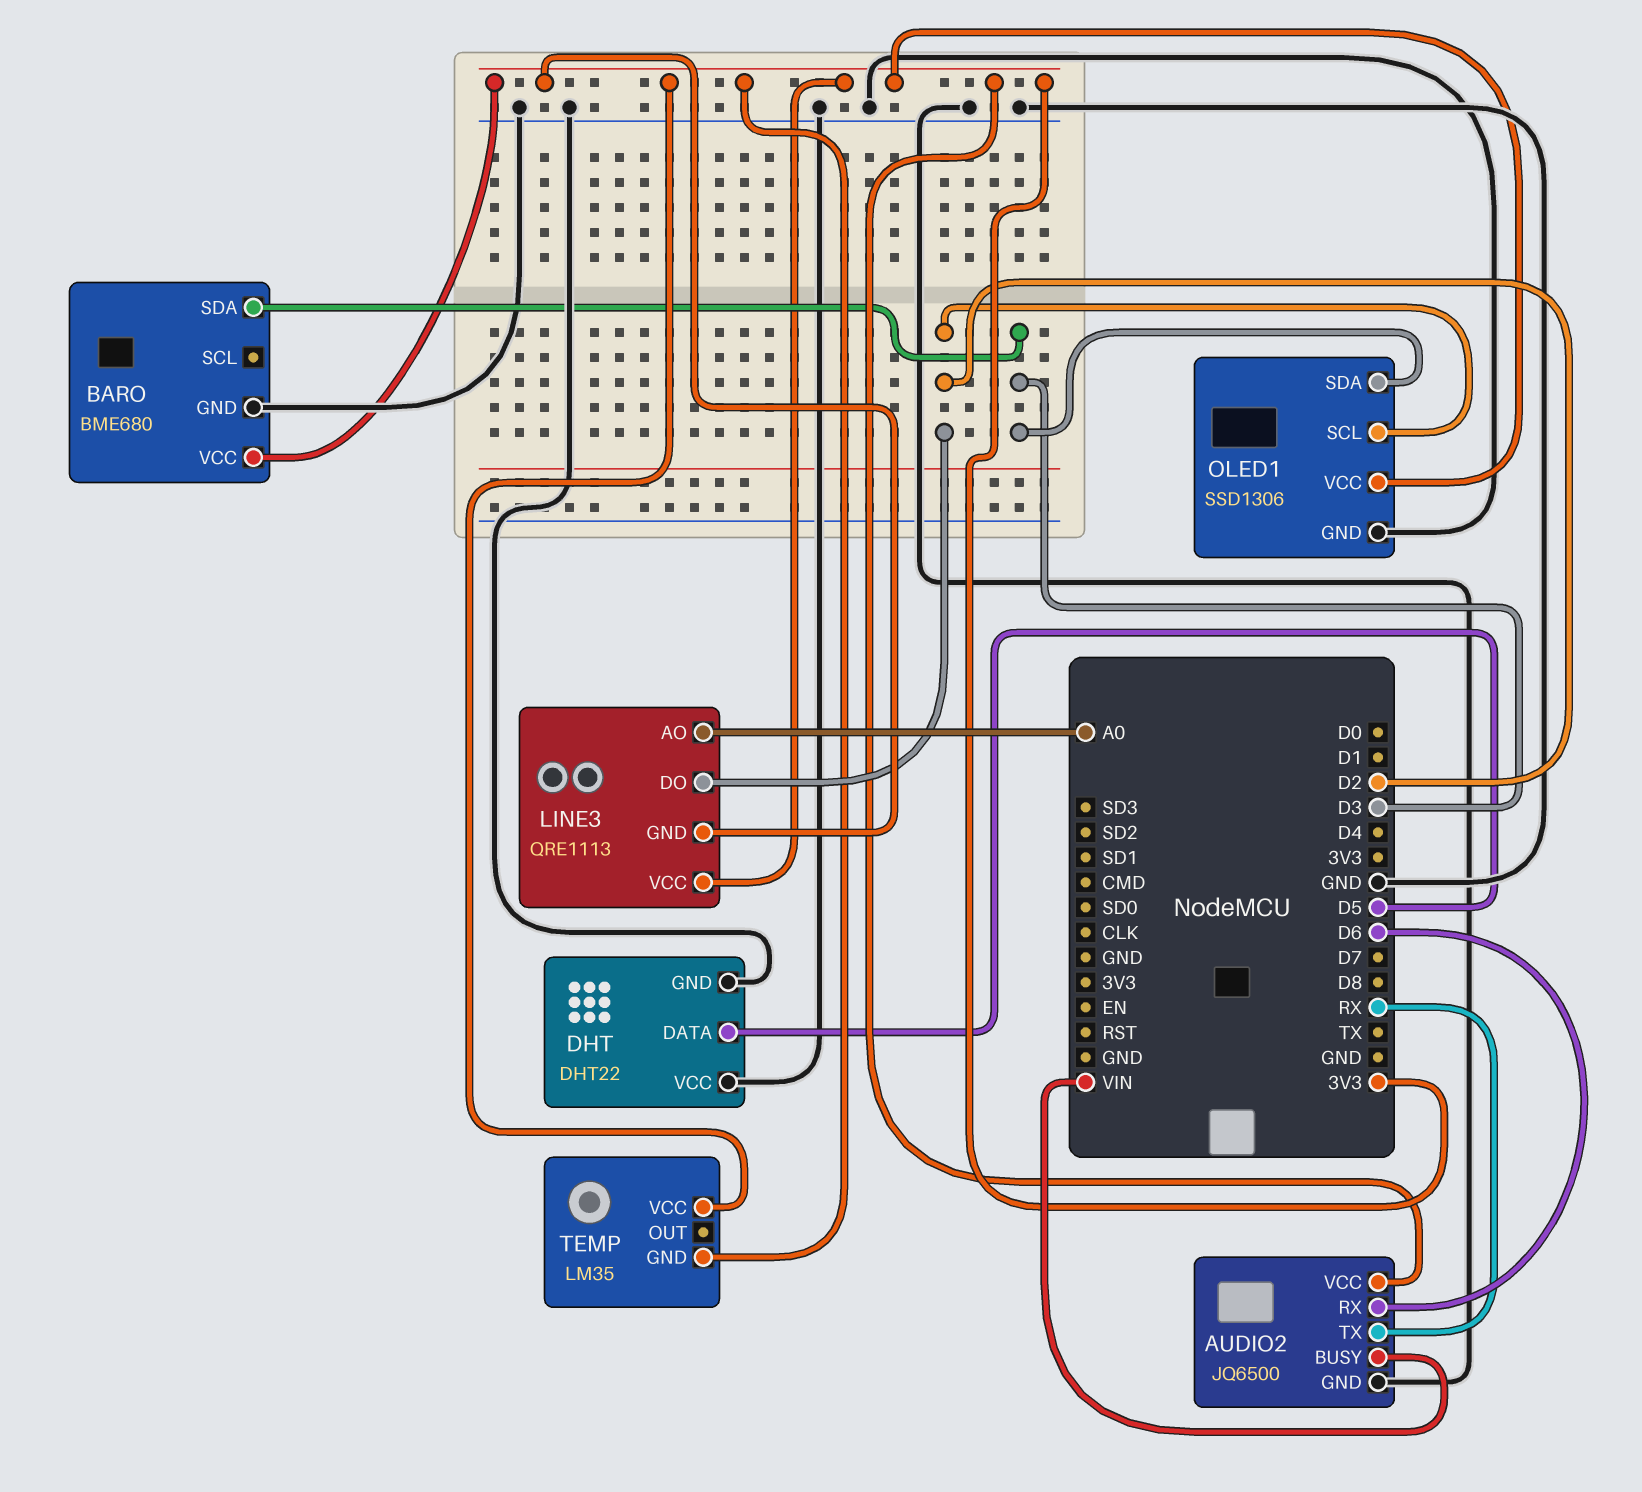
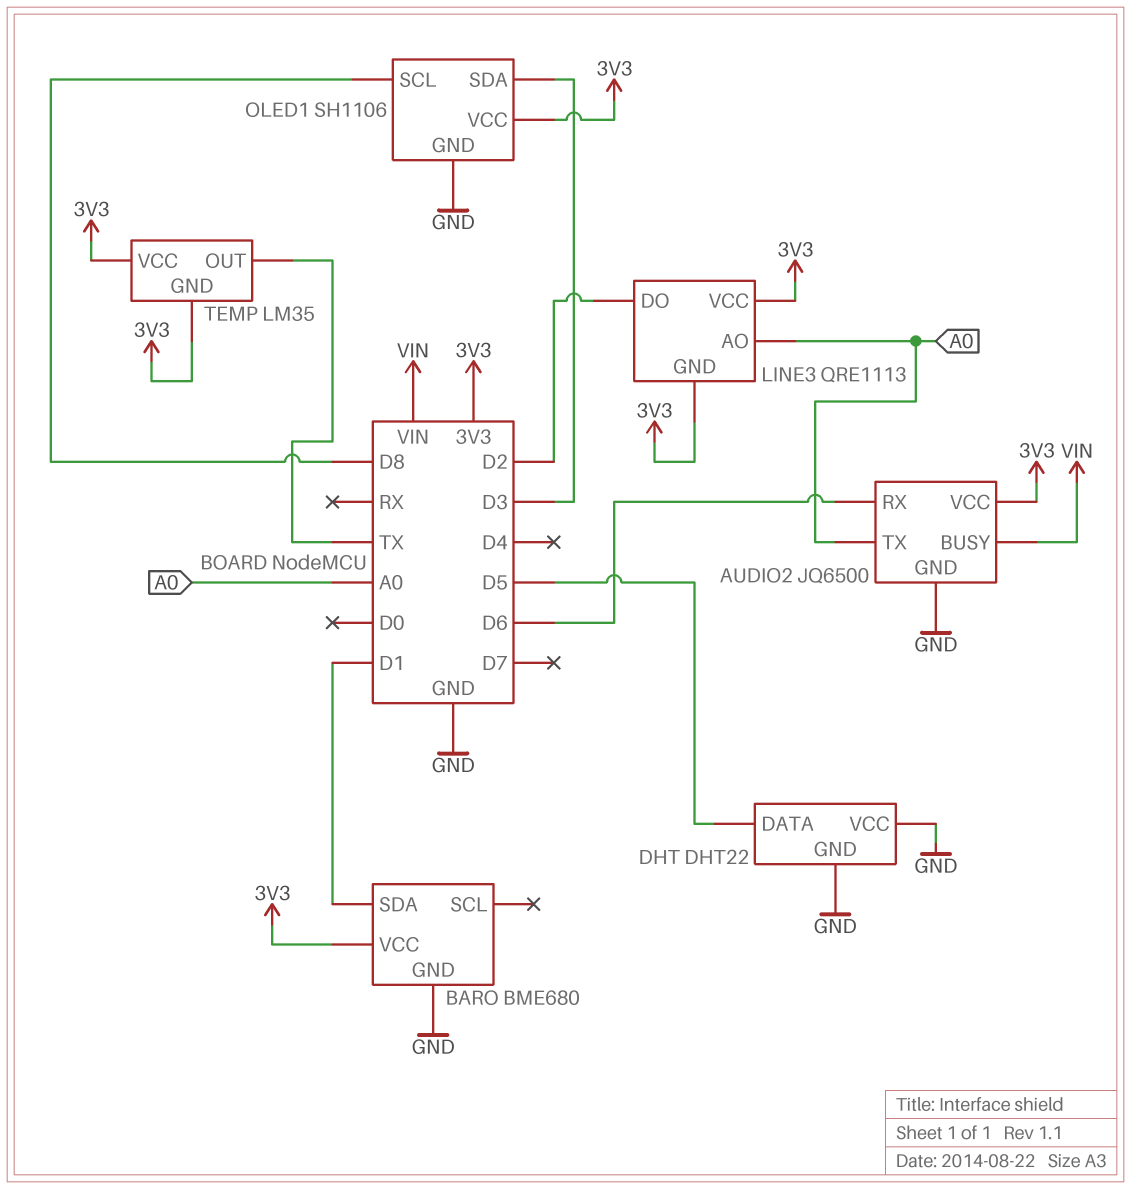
AUDIO2 pin TX: RX -> A0
BARO pin SDA: D3 -> D1
OLED1: SSD1306 -> SH1106
OLED1 pin SCL: D2 -> D8
TEMP pin OUT: none -> TX

